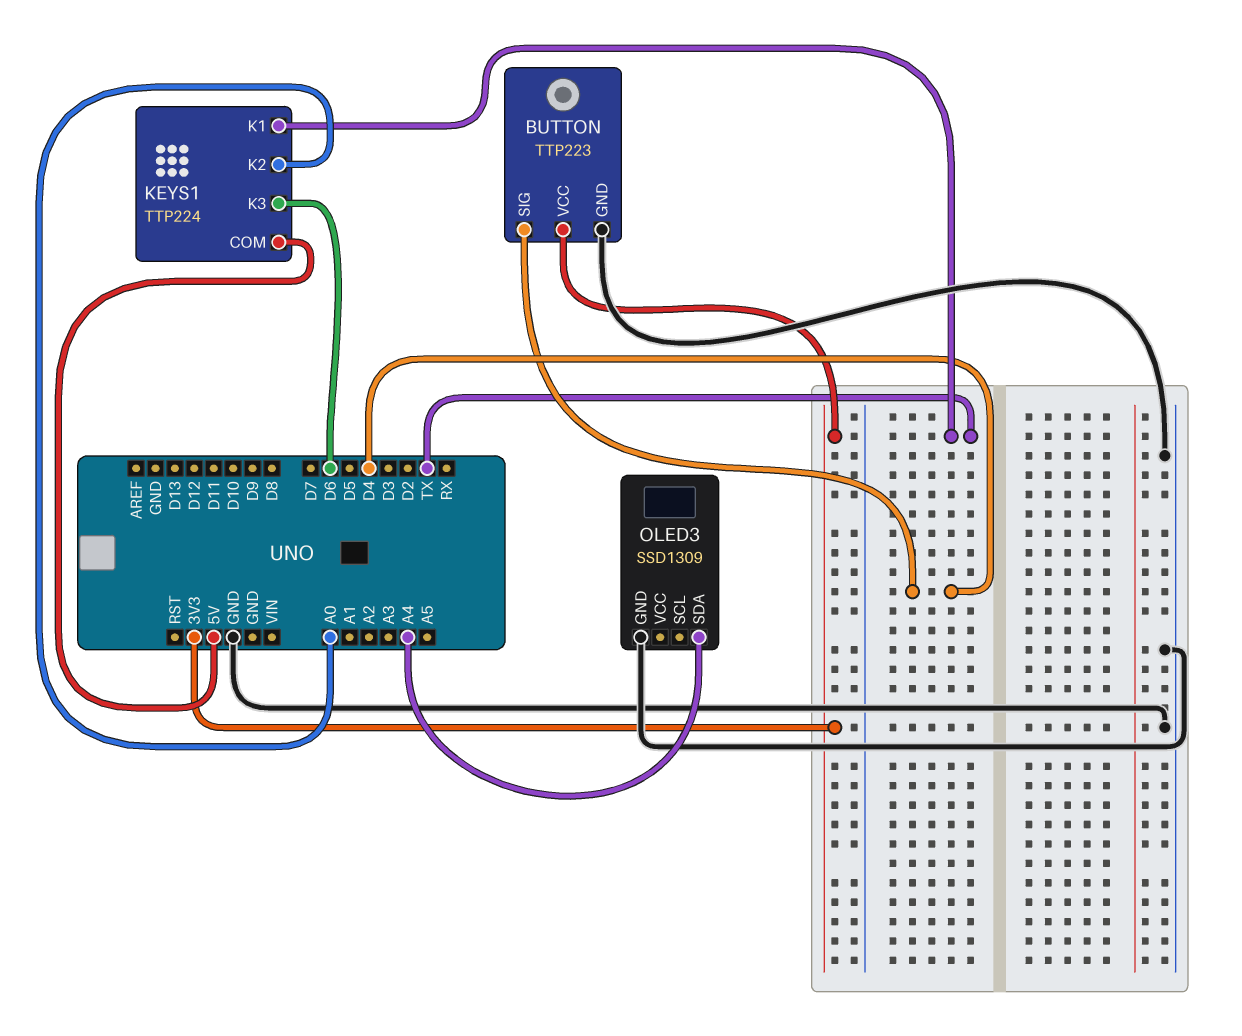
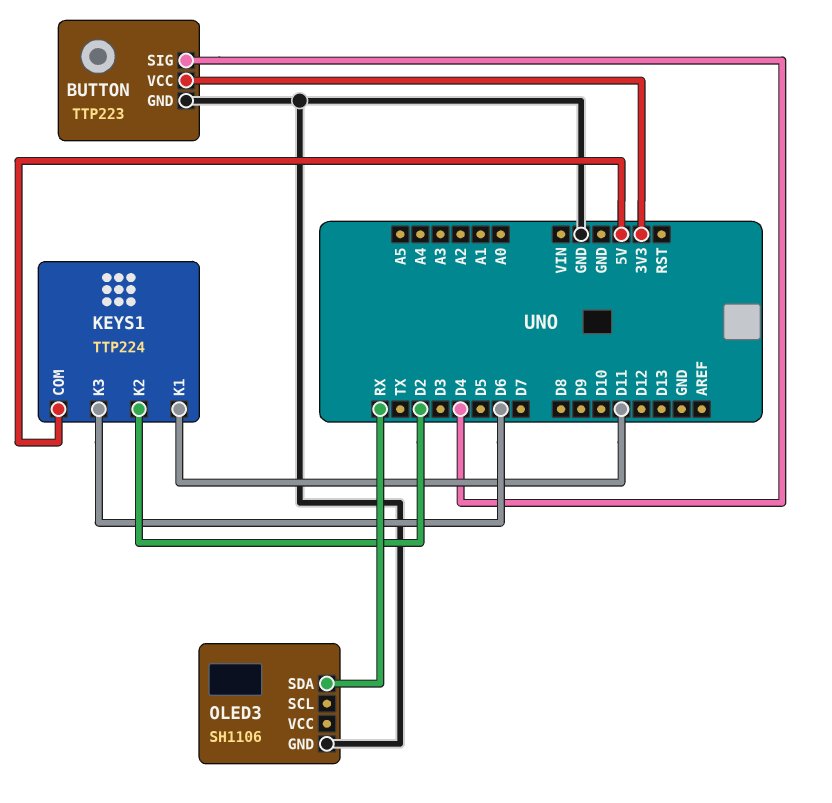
KEYS1 pin K1: TX -> D11
KEYS1 pin K2: A0 -> D2
OLED3: SSD1309 -> SH1106
OLED3 pin SDA: A4 -> RX

